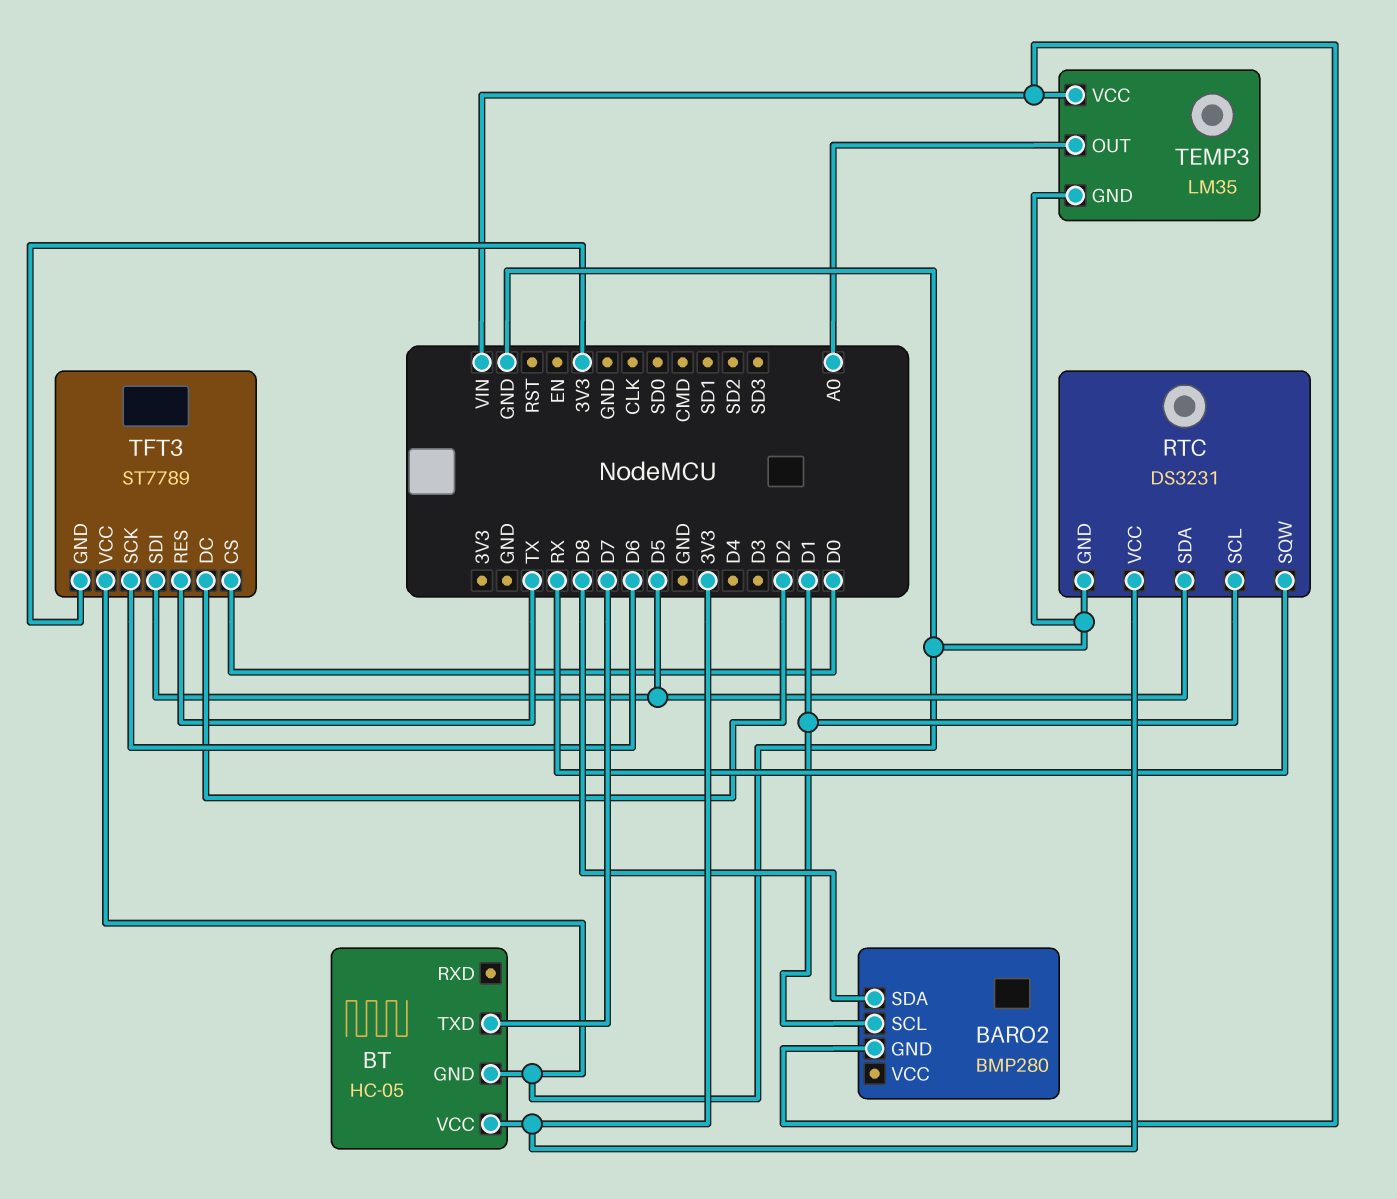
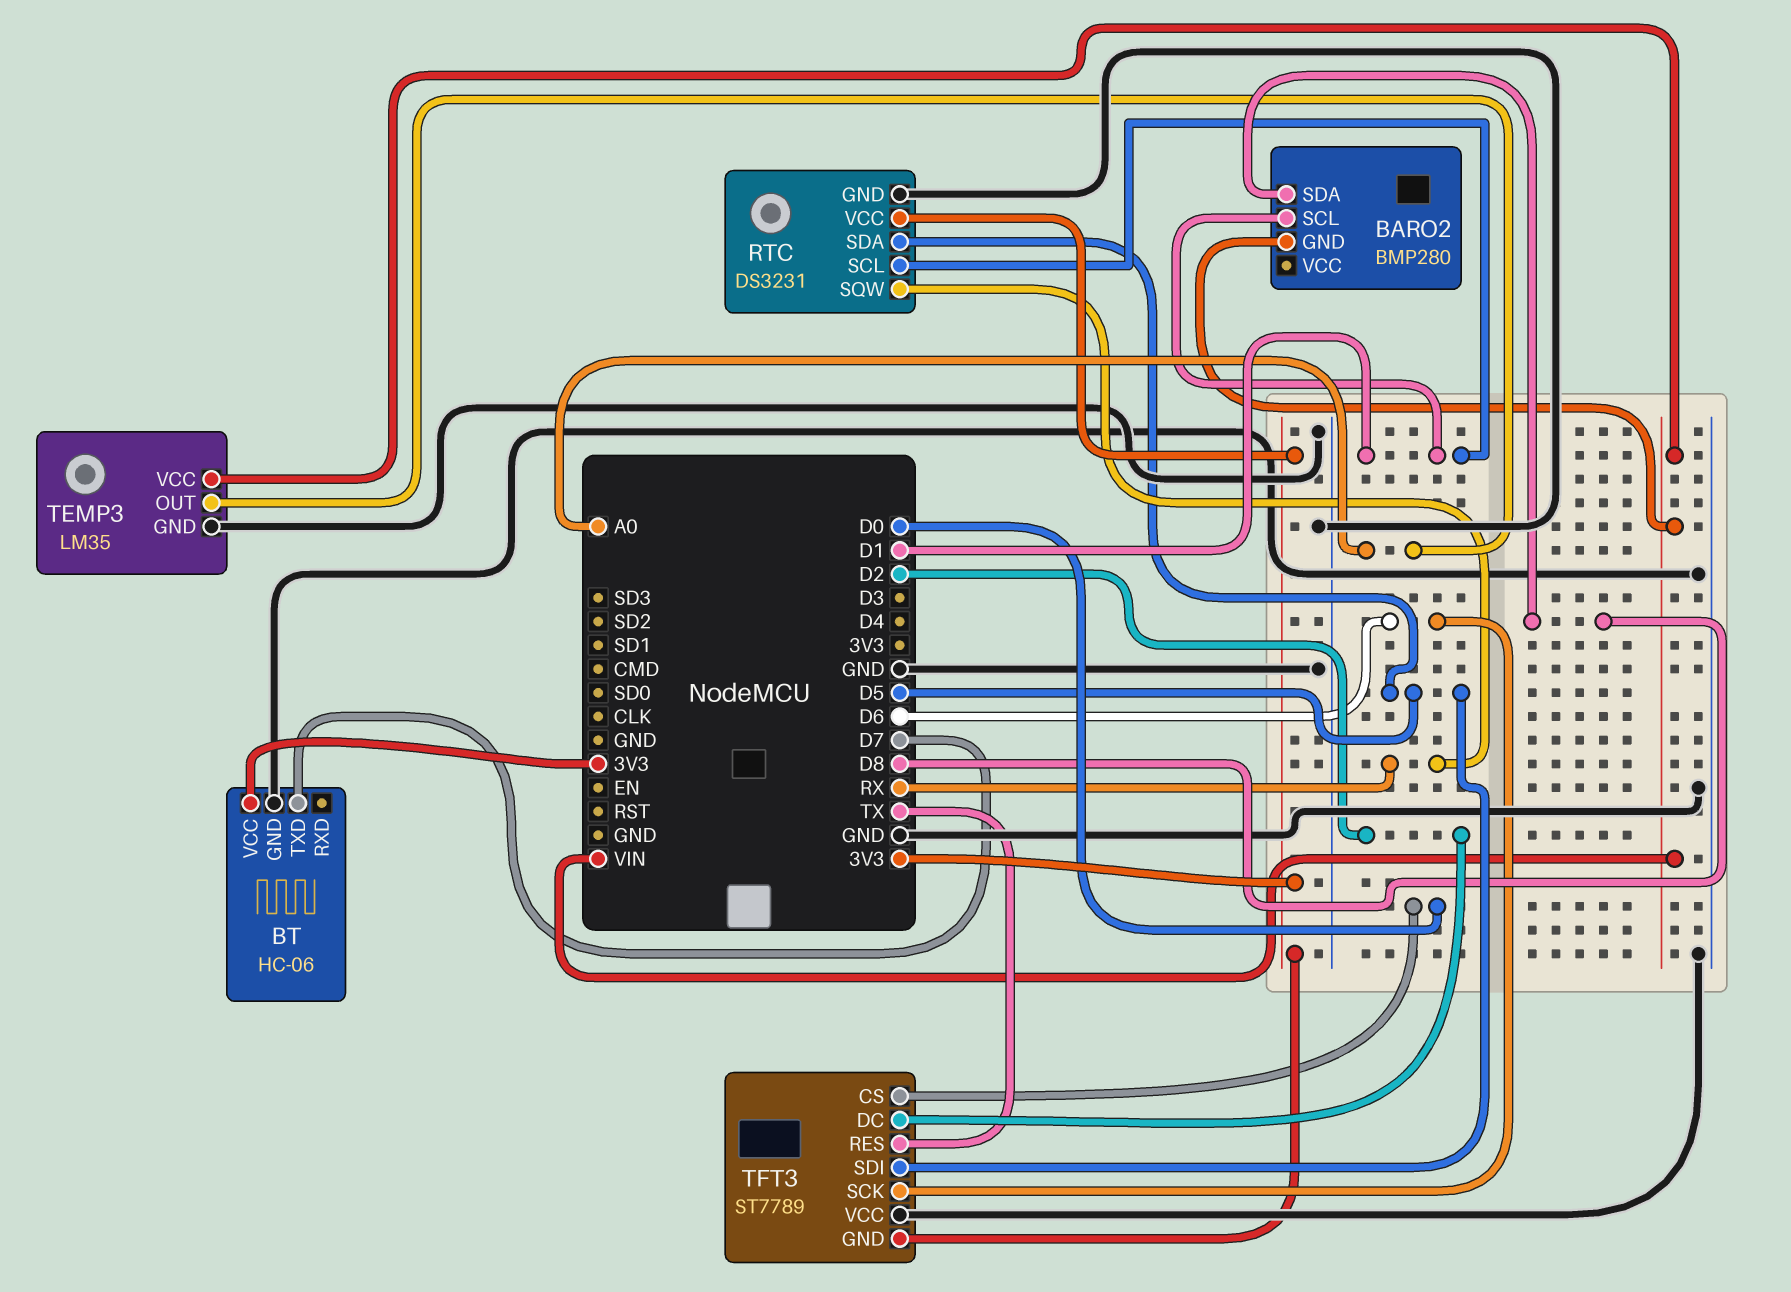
BT: HC-05 -> HC-06

